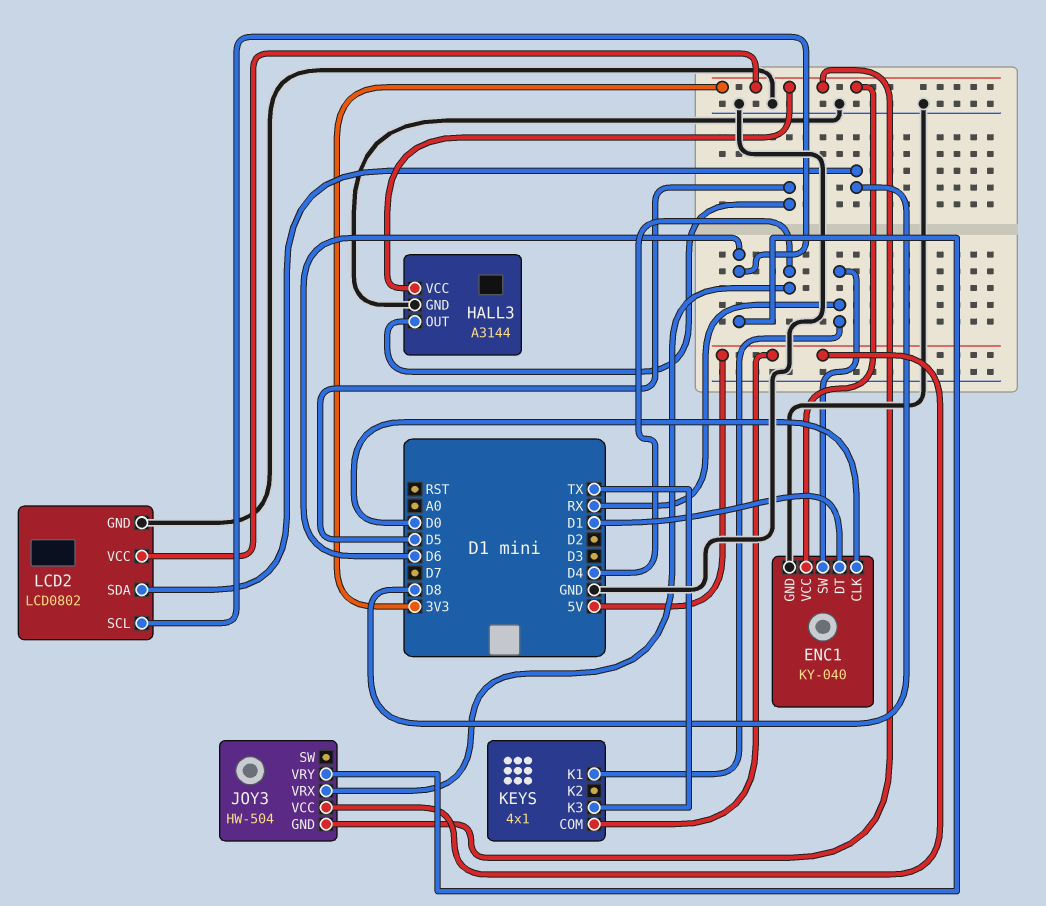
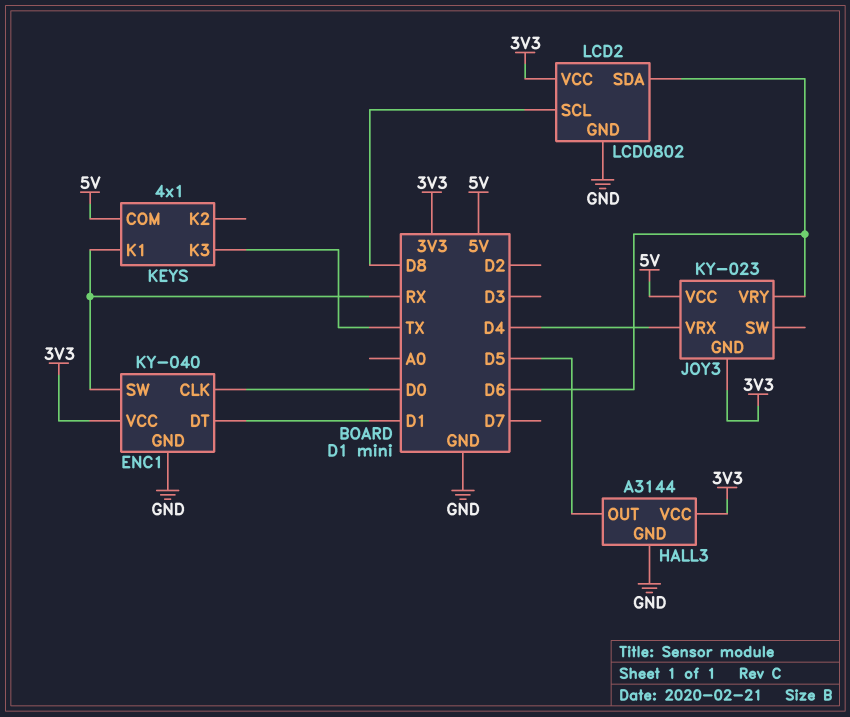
JOY3: HW-504 -> KY-023
LCD2 pin SCL: D6 -> D8
LCD2 pin SDA: D8 -> D6

